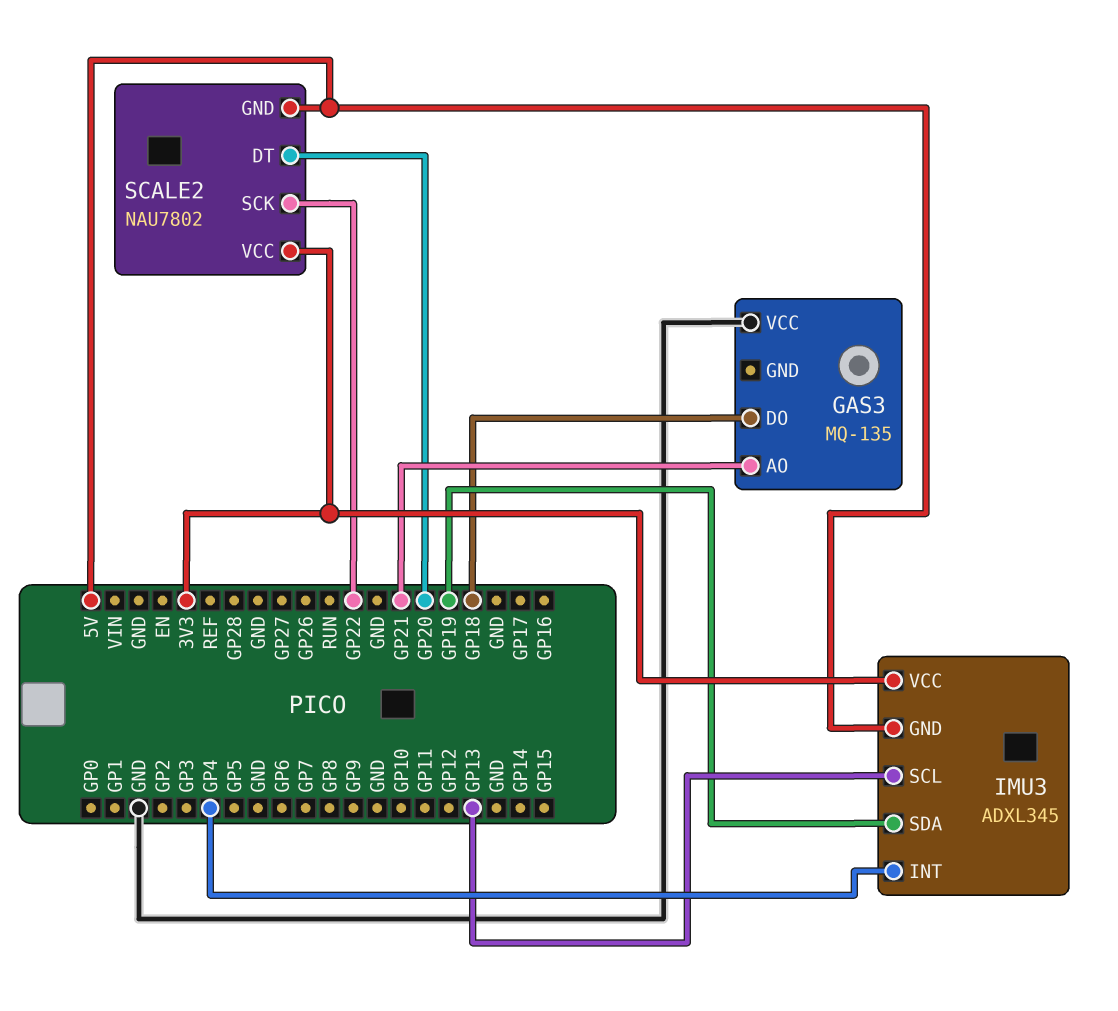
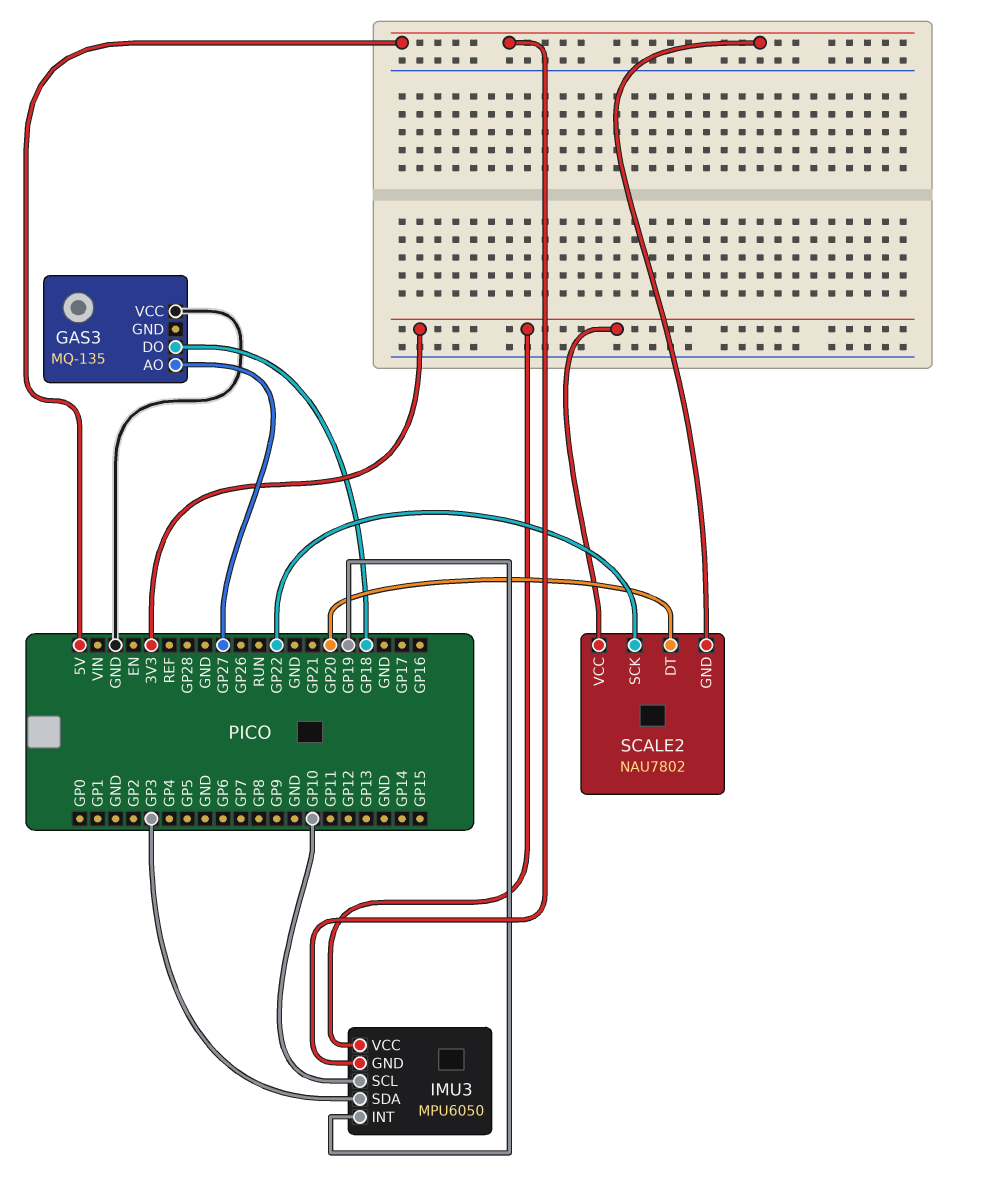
GAS3 pin AO: GP21 -> GP27
IMU3: ADXL345 -> MPU6050
IMU3 pin INT: GP4 -> GP19
IMU3 pin SCL: GP13 -> GP10
IMU3 pin SDA: GP19 -> GP3

